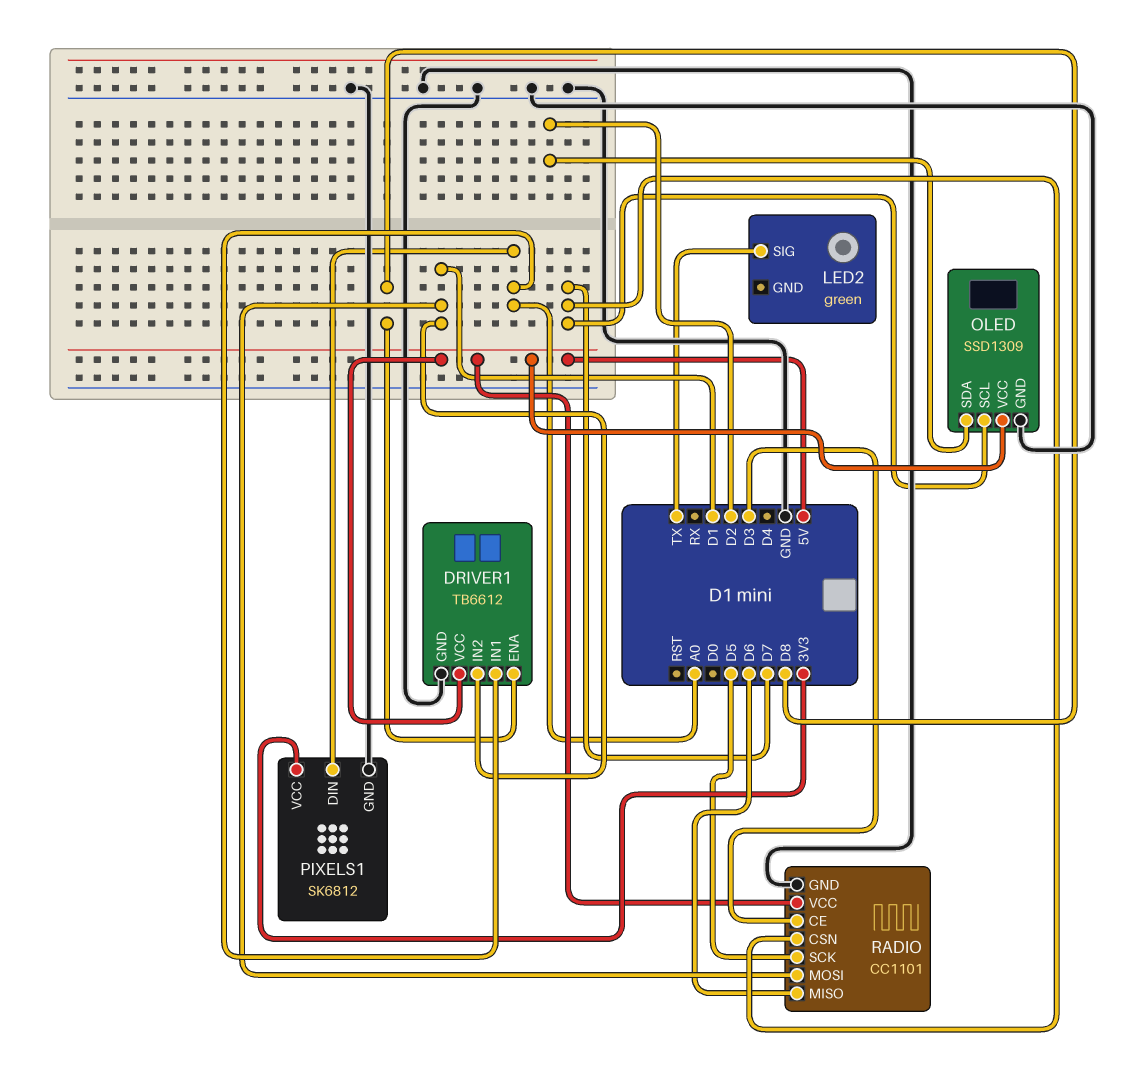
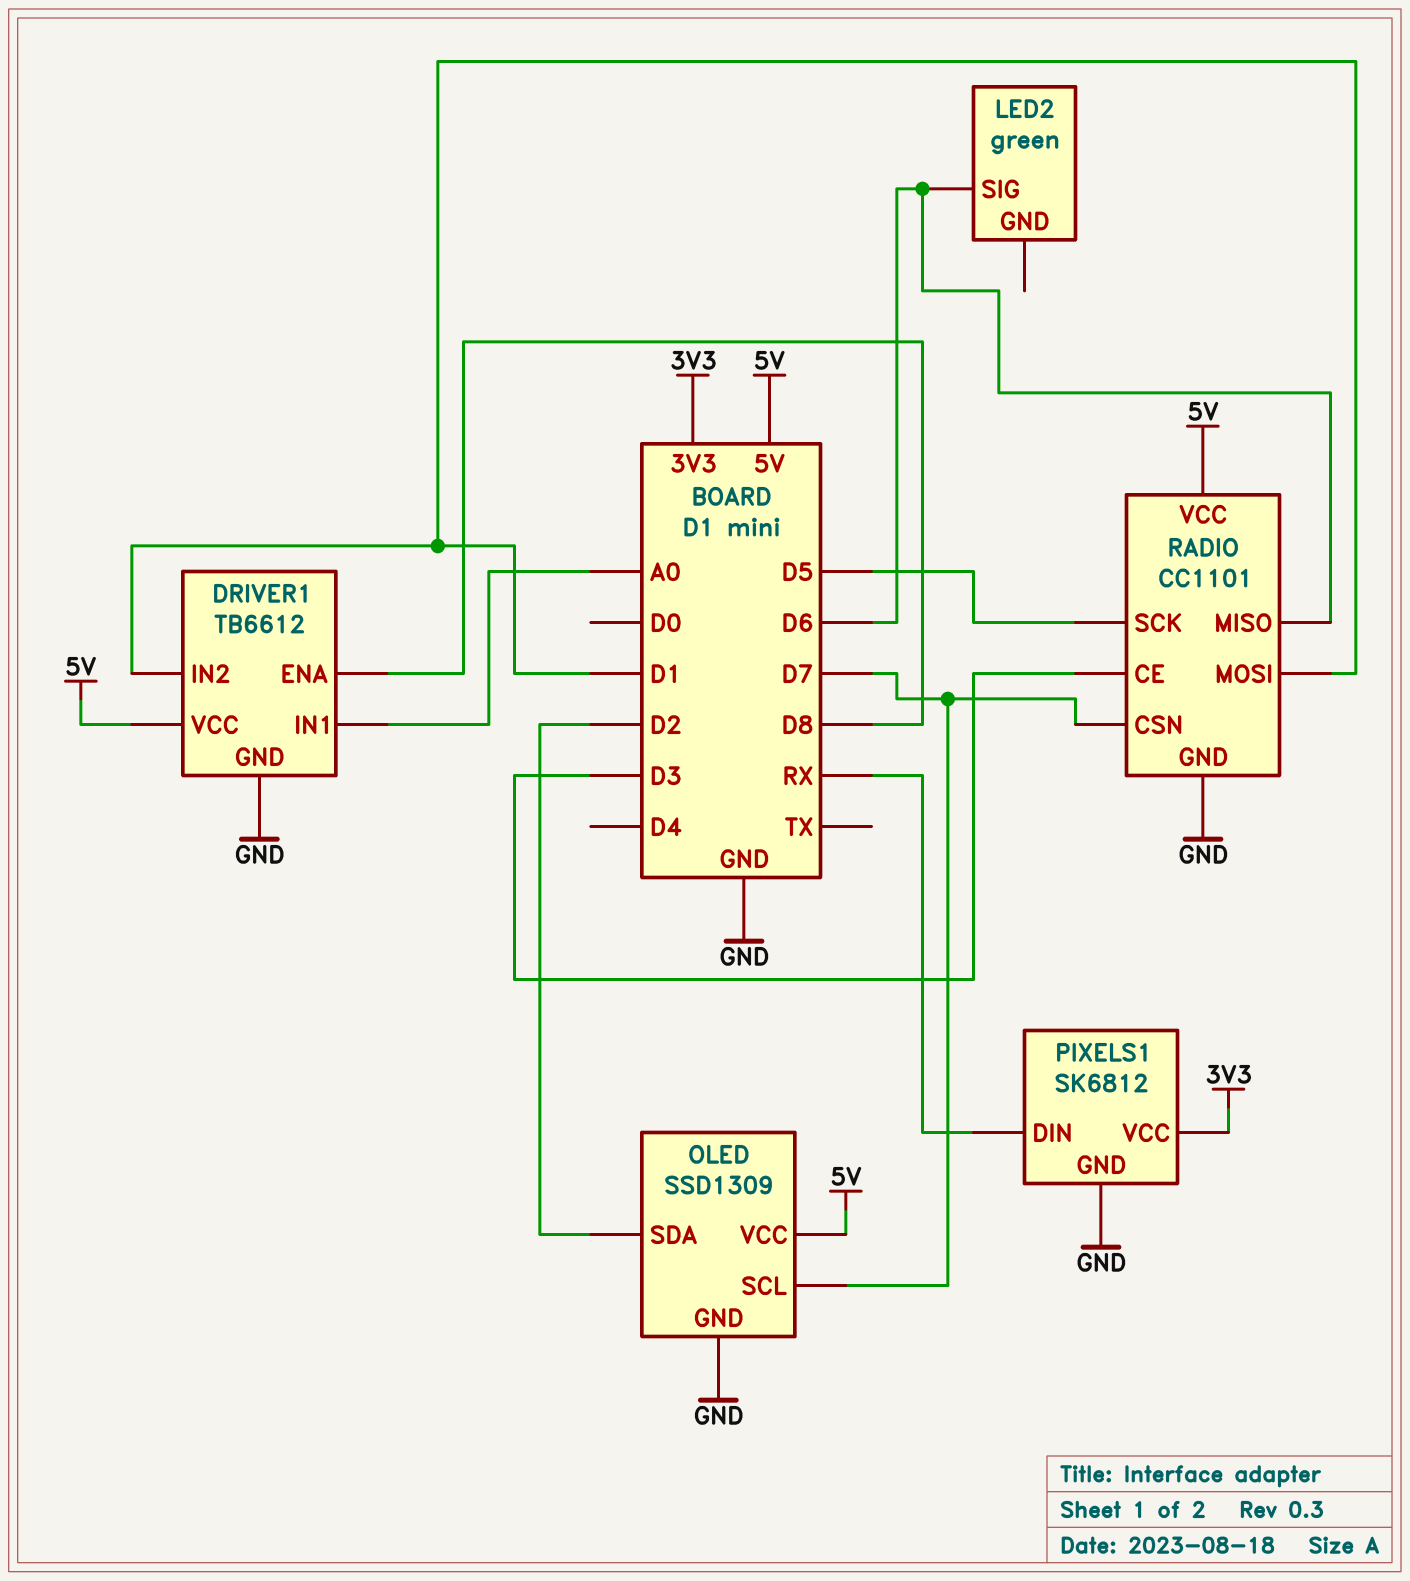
LED2 pin SIG: TX -> D6
PIXELS1 pin DIN: A0 -> RX

